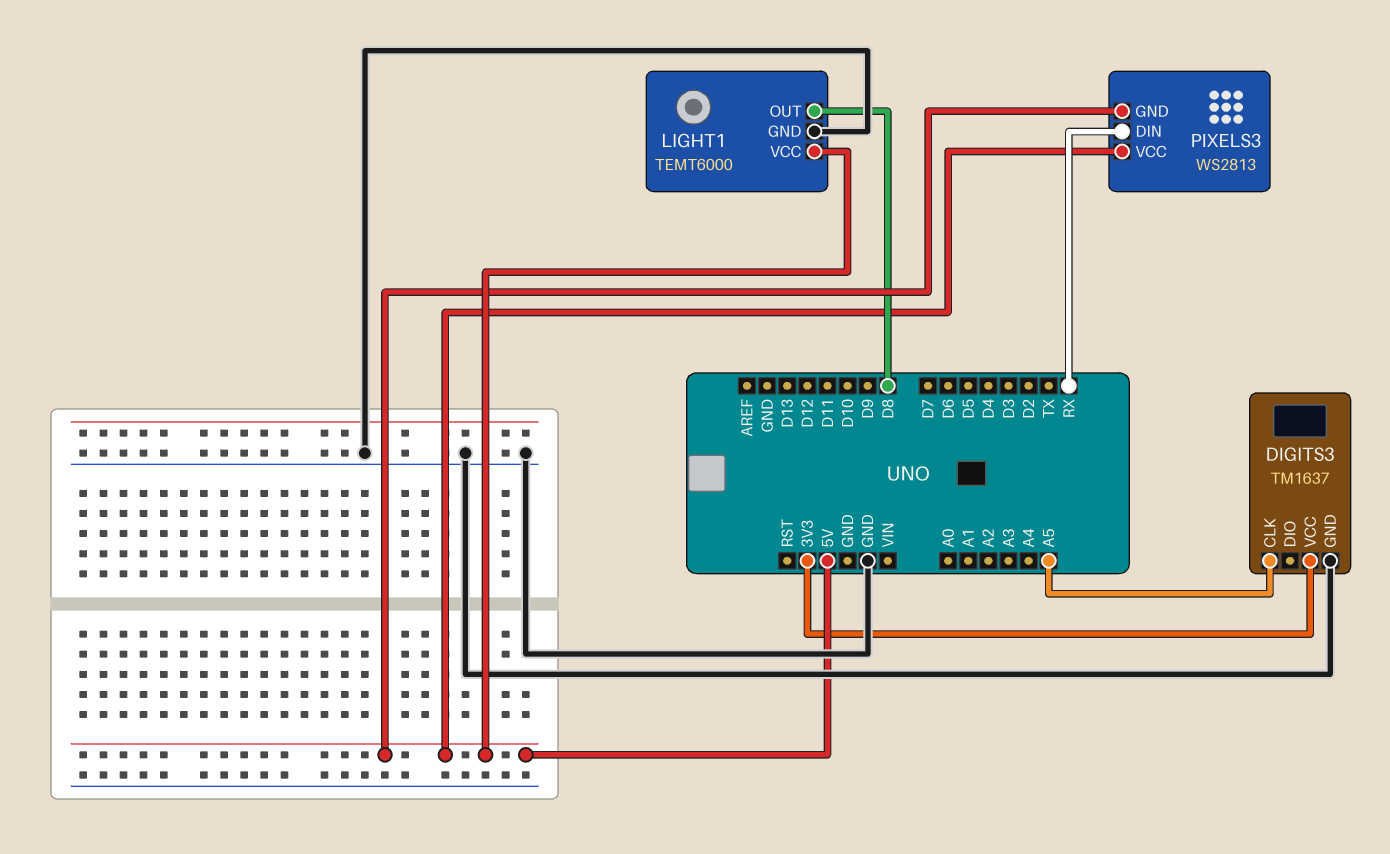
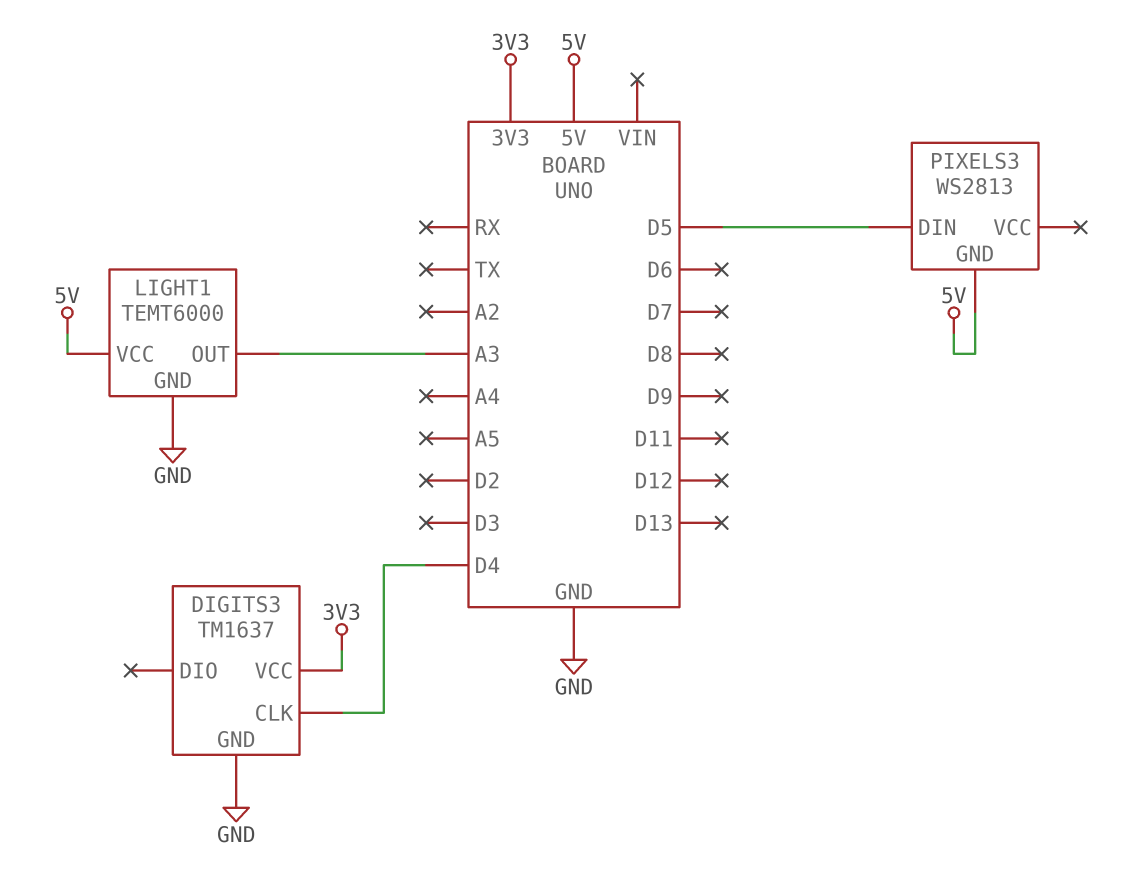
DIGITS3 pin CLK: A5 -> D4
LIGHT1 pin OUT: D8 -> A3
PIXELS3 pin DIN: RX -> D5
PIXELS3 pin VCC: 5V -> none

